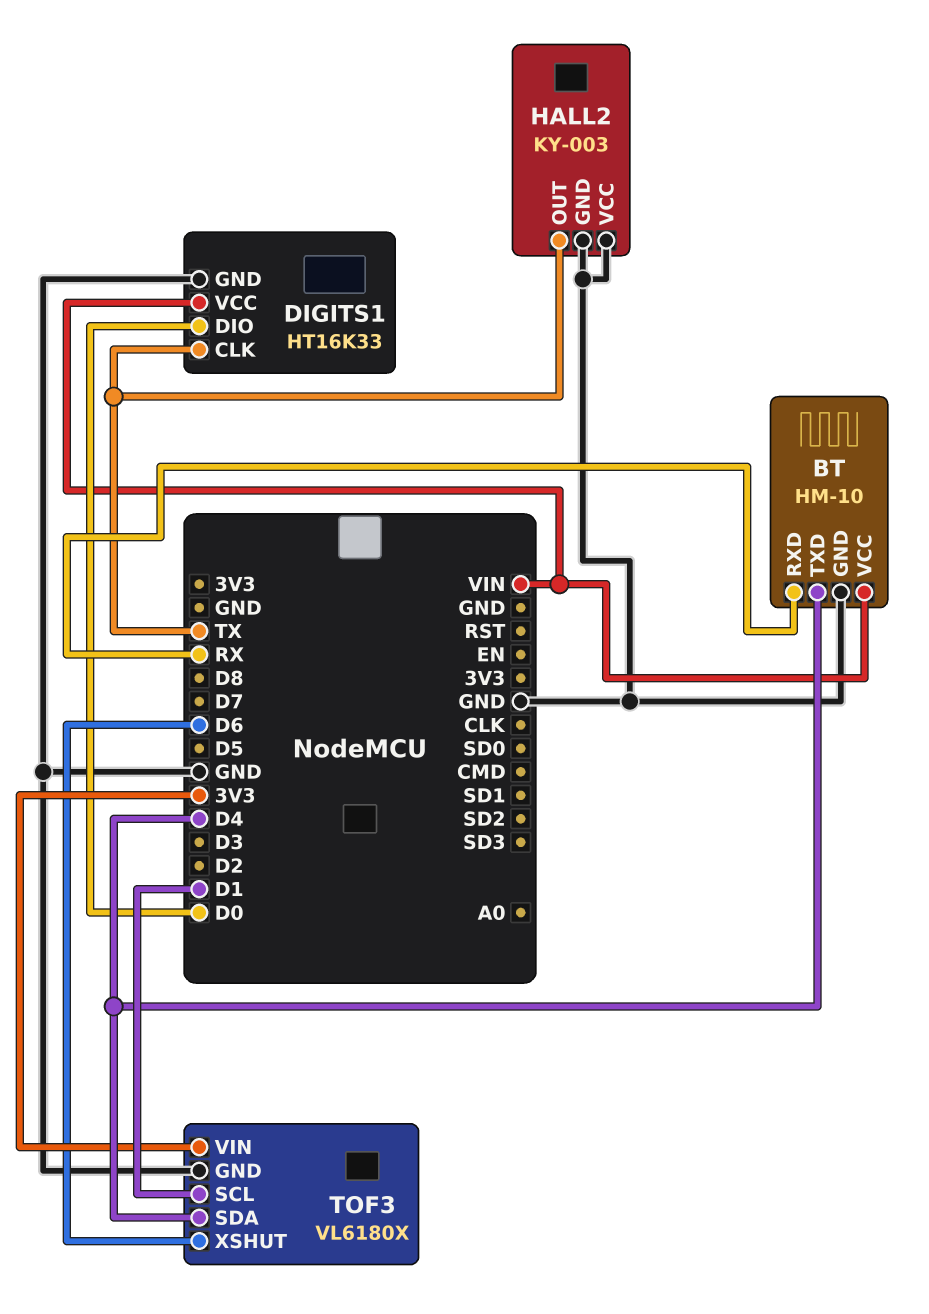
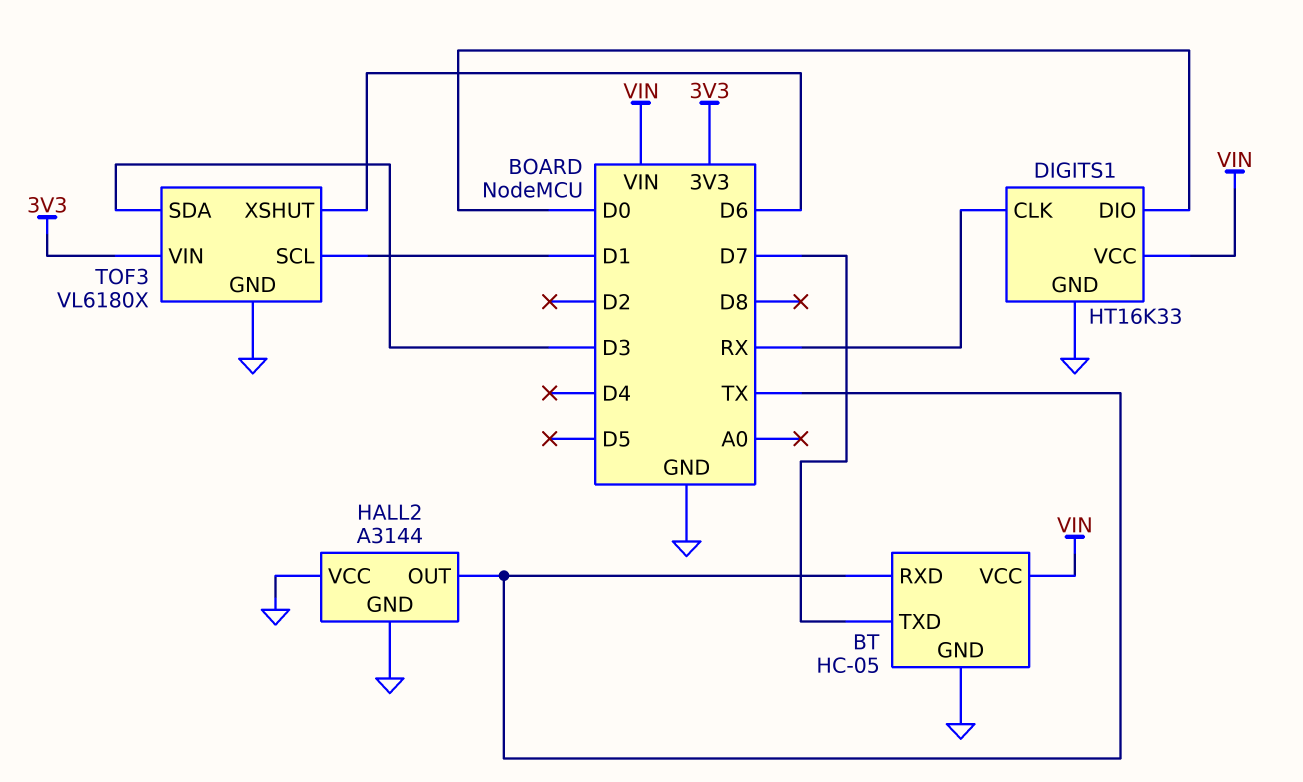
BT: HM-10 -> HC-05
BT pin RXD: RX -> TX
BT pin TXD: D4 -> D7
DIGITS1 pin CLK: TX -> RX
HALL2: KY-003 -> A3144
TOF3 pin SDA: D4 -> D3

